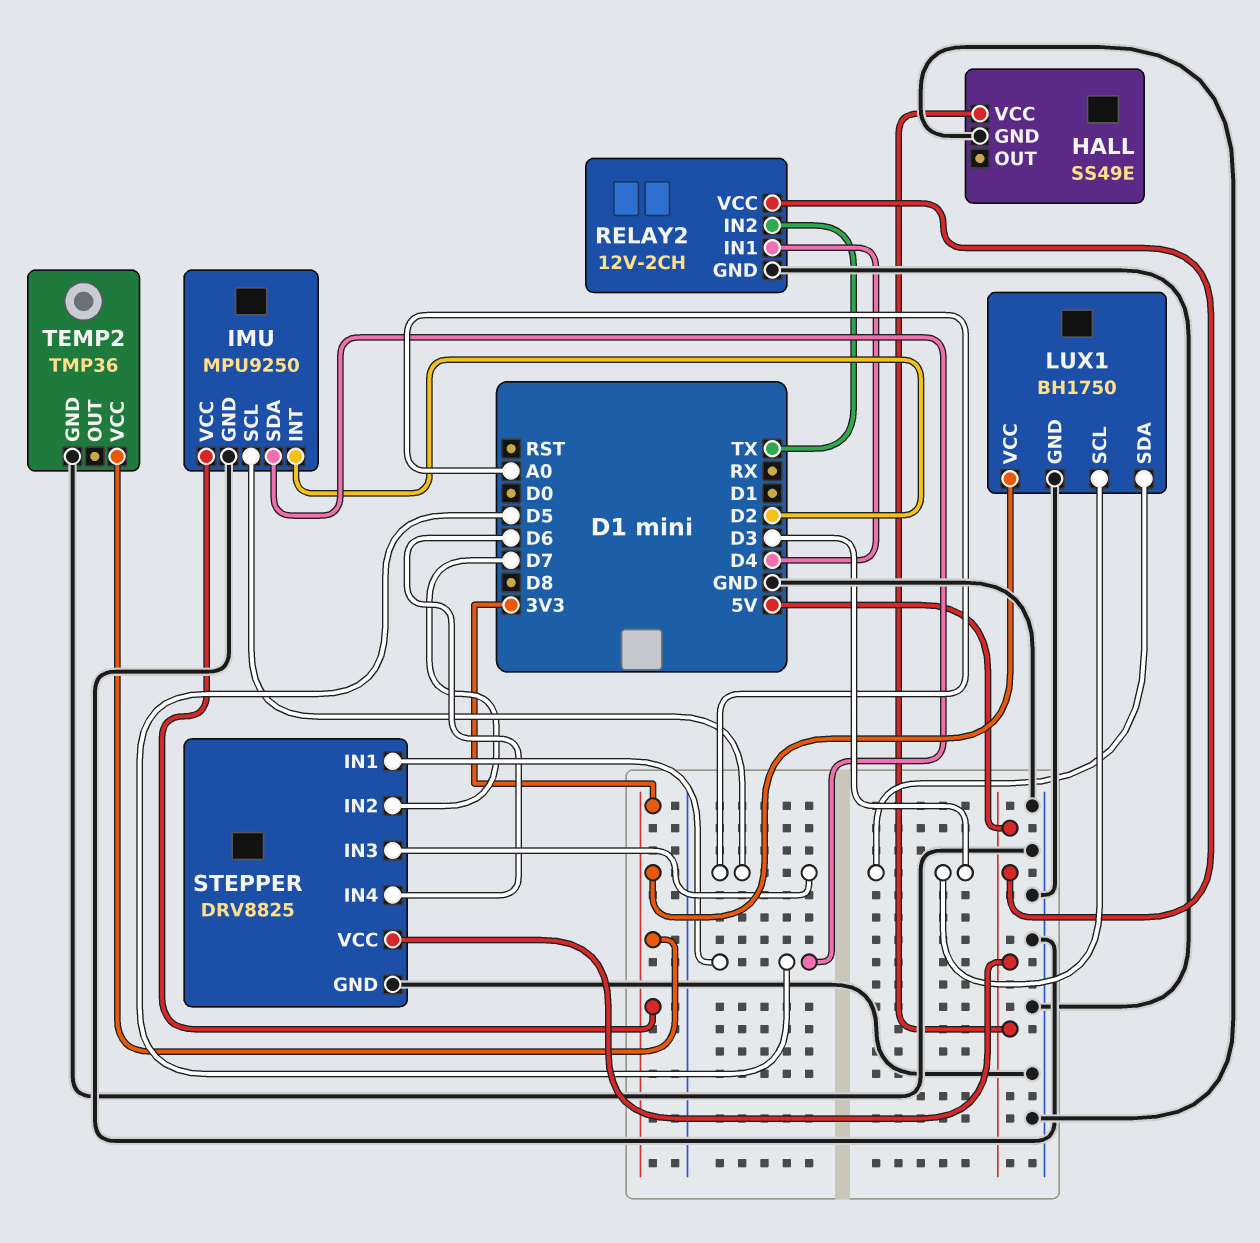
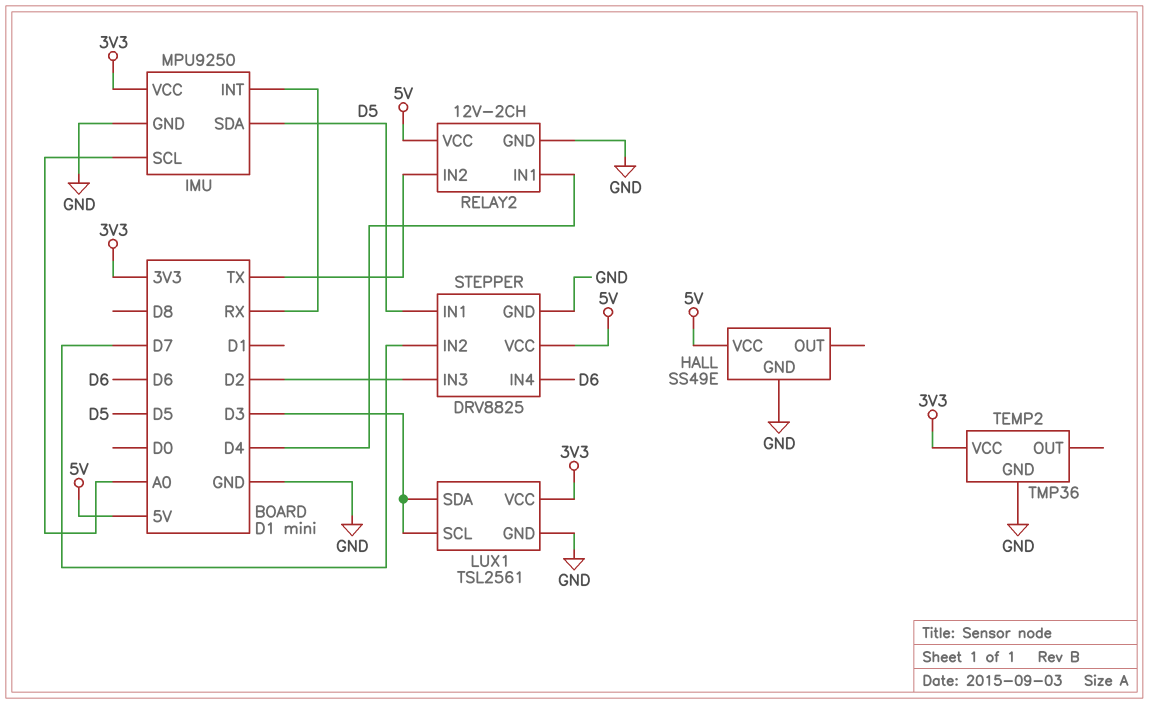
IMU pin INT: D2 -> RX
LUX1: BH1750 -> TSL2561
STEPPER pin IN3: A0 -> D2

